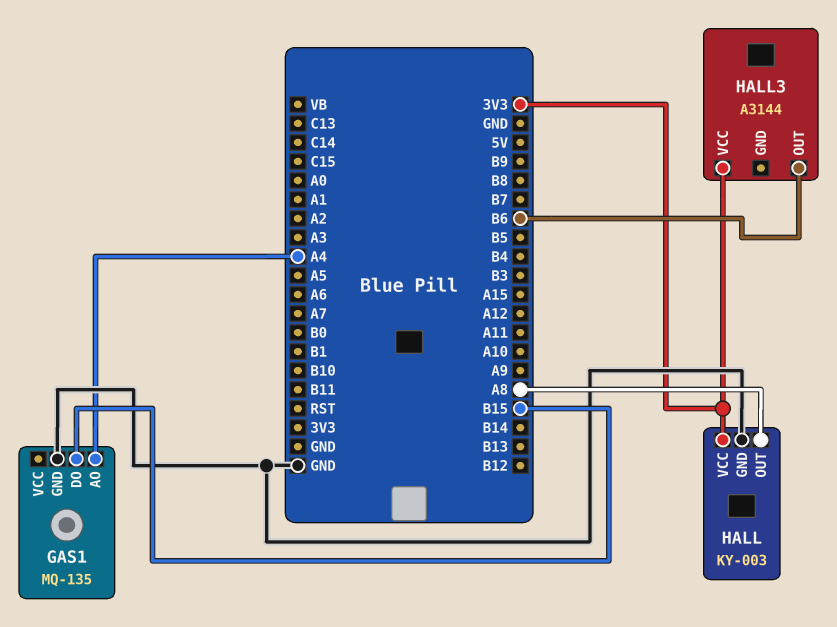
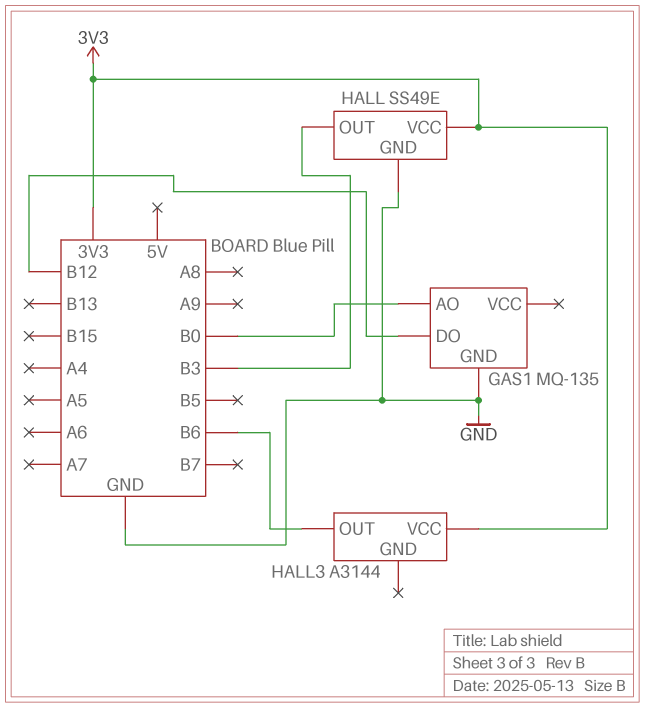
GAS1 pin AO: A4 -> B0
GAS1 pin DO: B15 -> B12
HALL: KY-003 -> SS49E
HALL pin OUT: A8 -> B3

